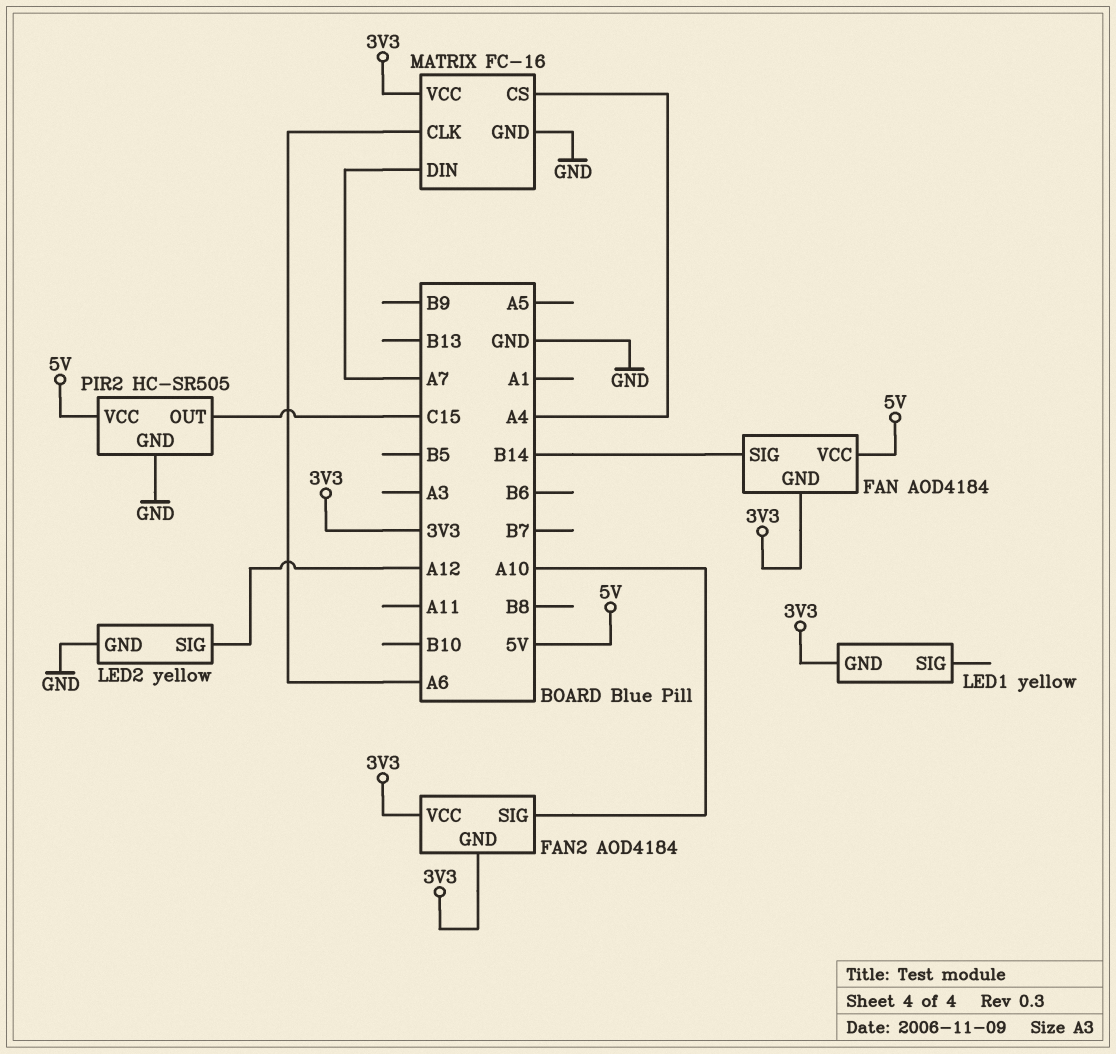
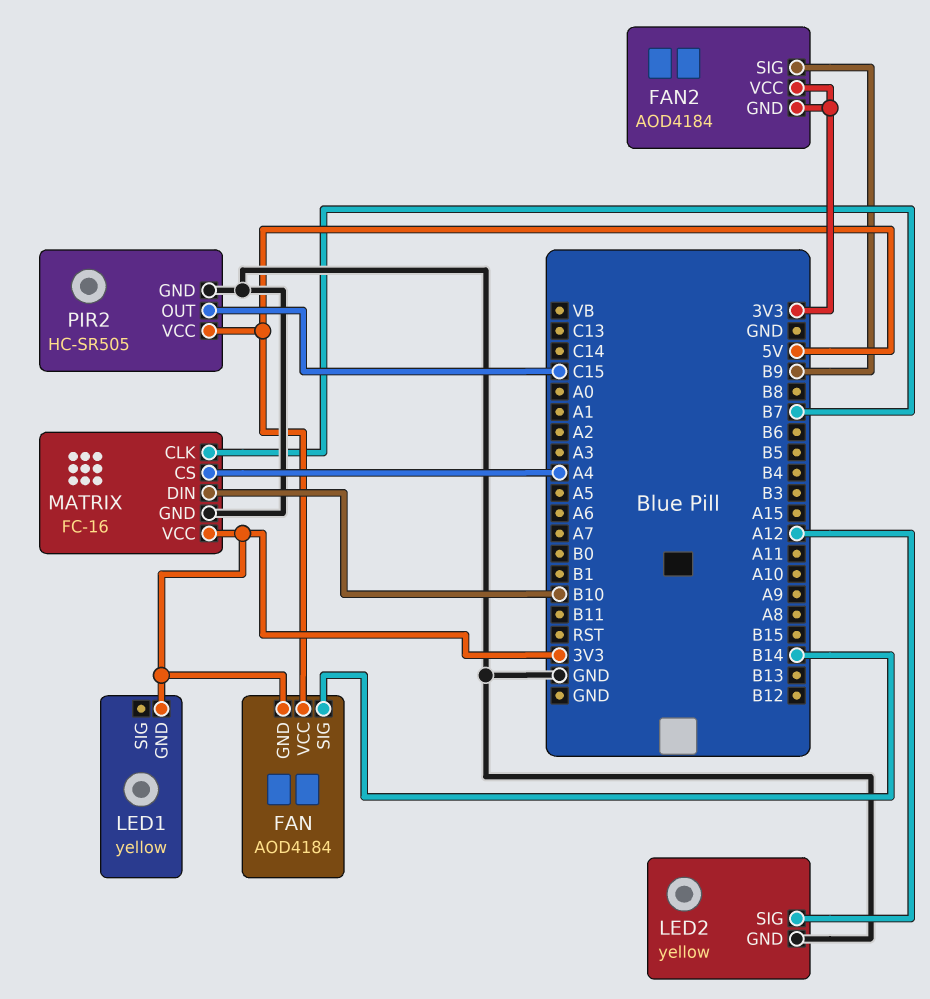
FAN2 pin SIG: A10 -> B9
MATRIX pin CLK: A6 -> B7
MATRIX pin DIN: A7 -> B10

